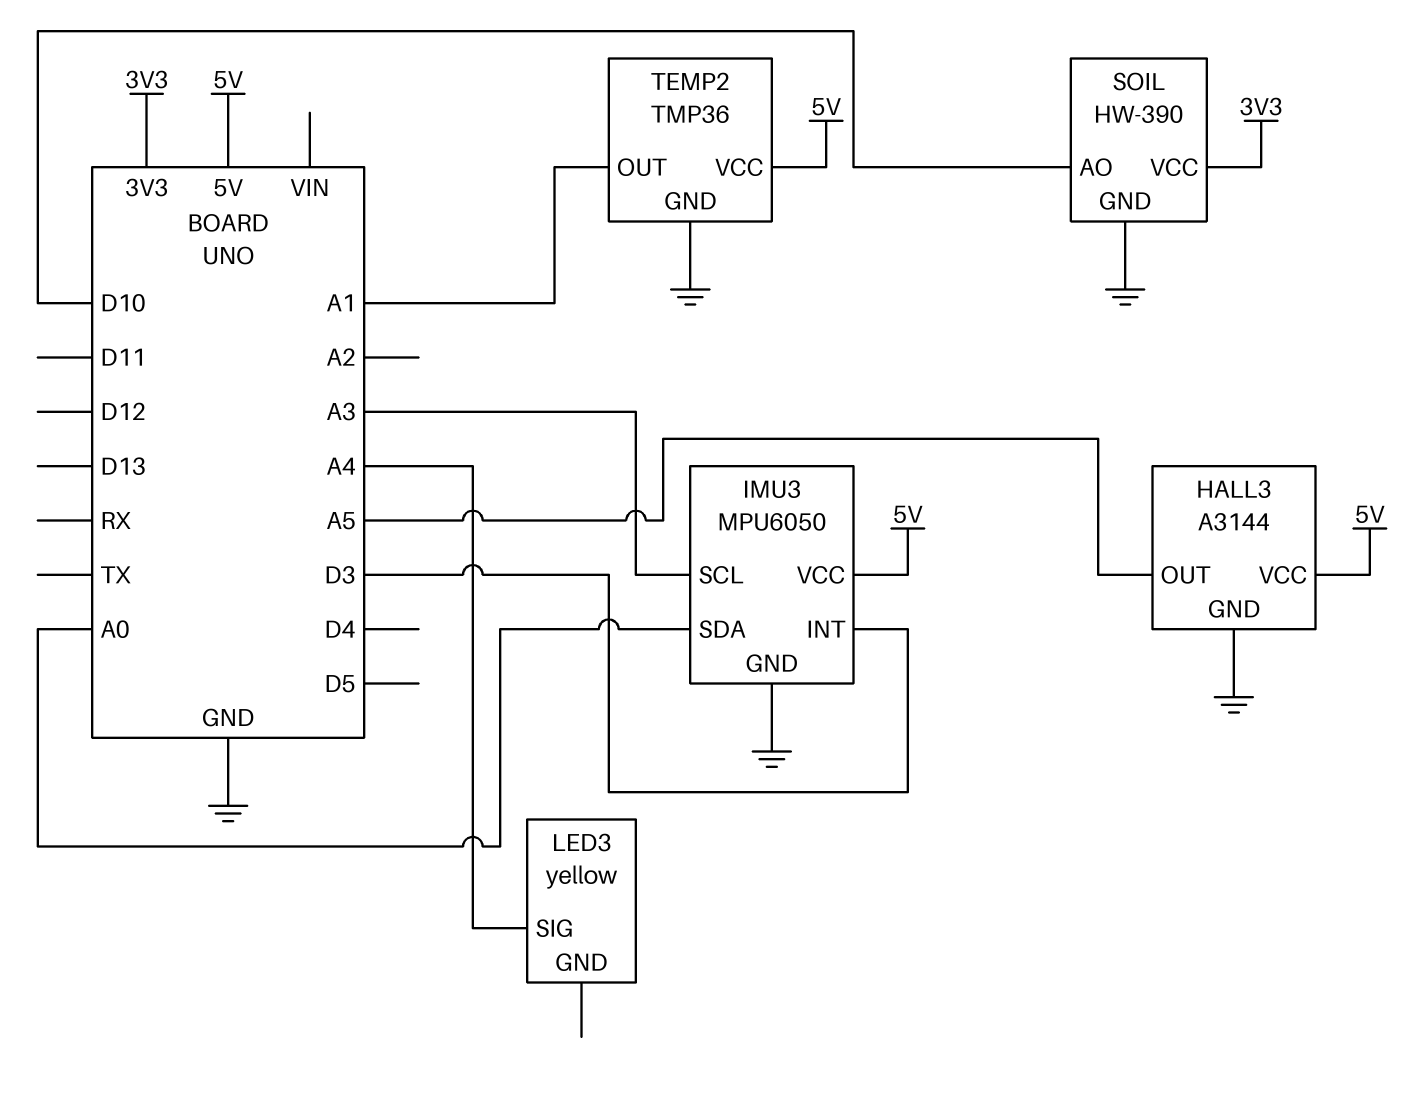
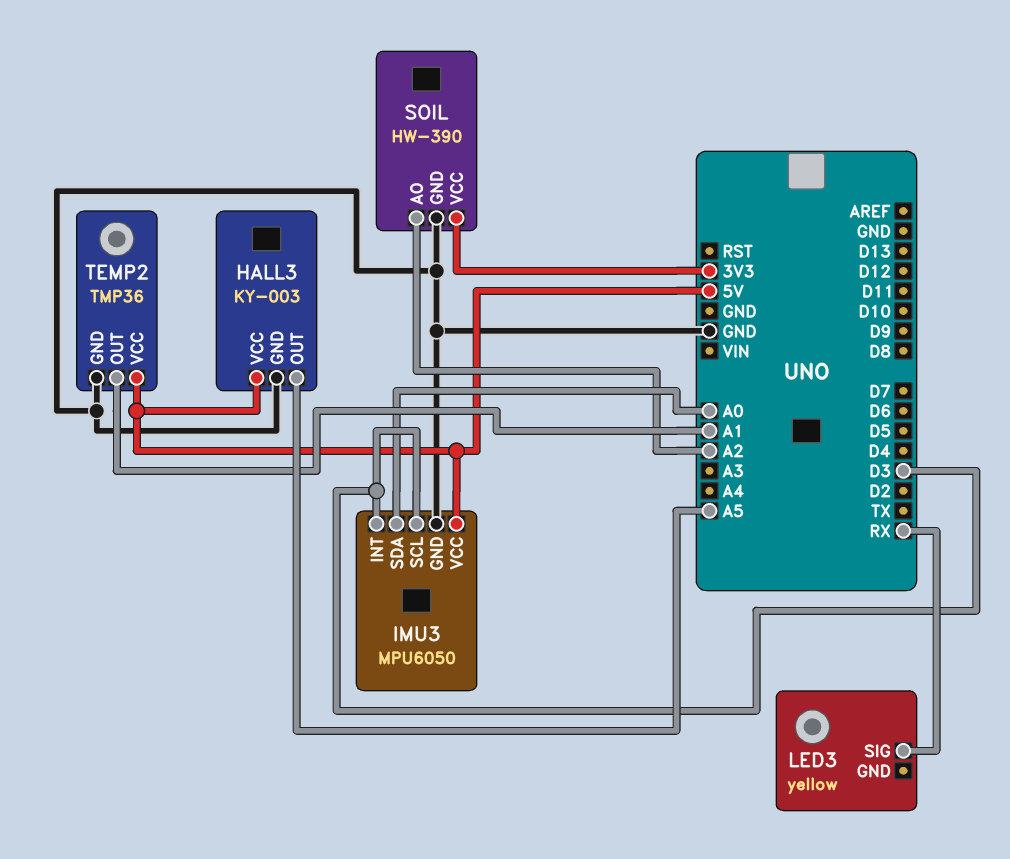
HALL3: A3144 -> KY-003
IMU3 pin SCL: A3 -> D3
LED3 pin SIG: A4 -> RX
SOIL pin AO: D10 -> A2

